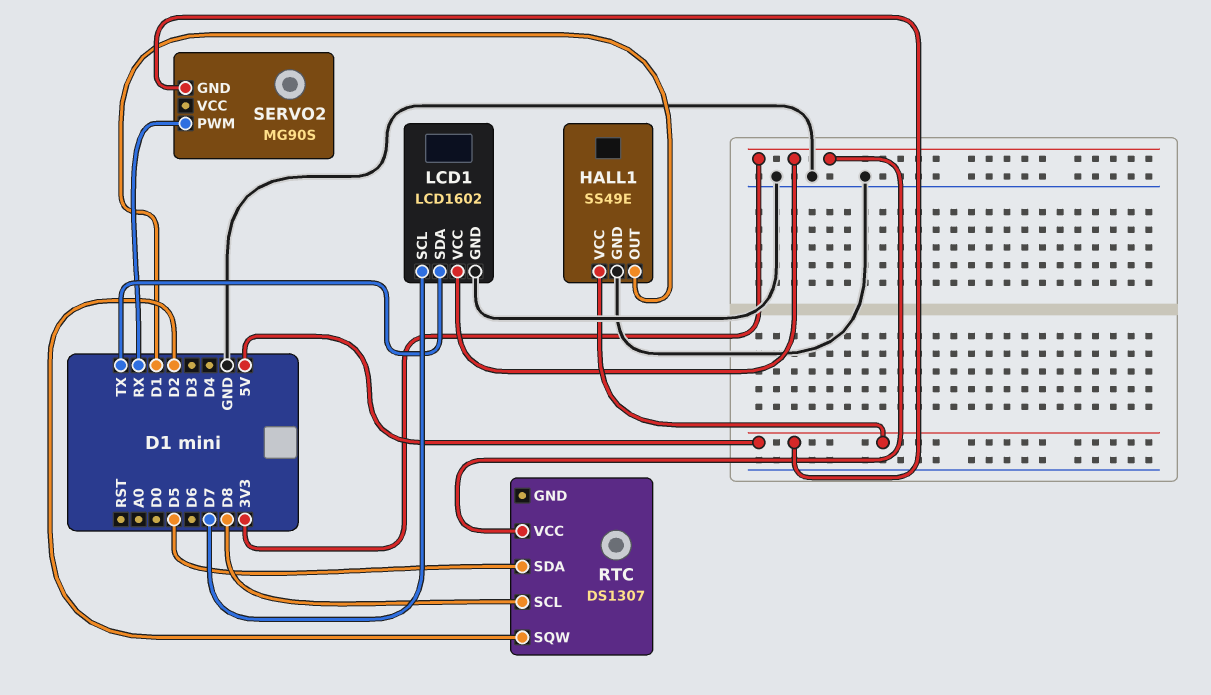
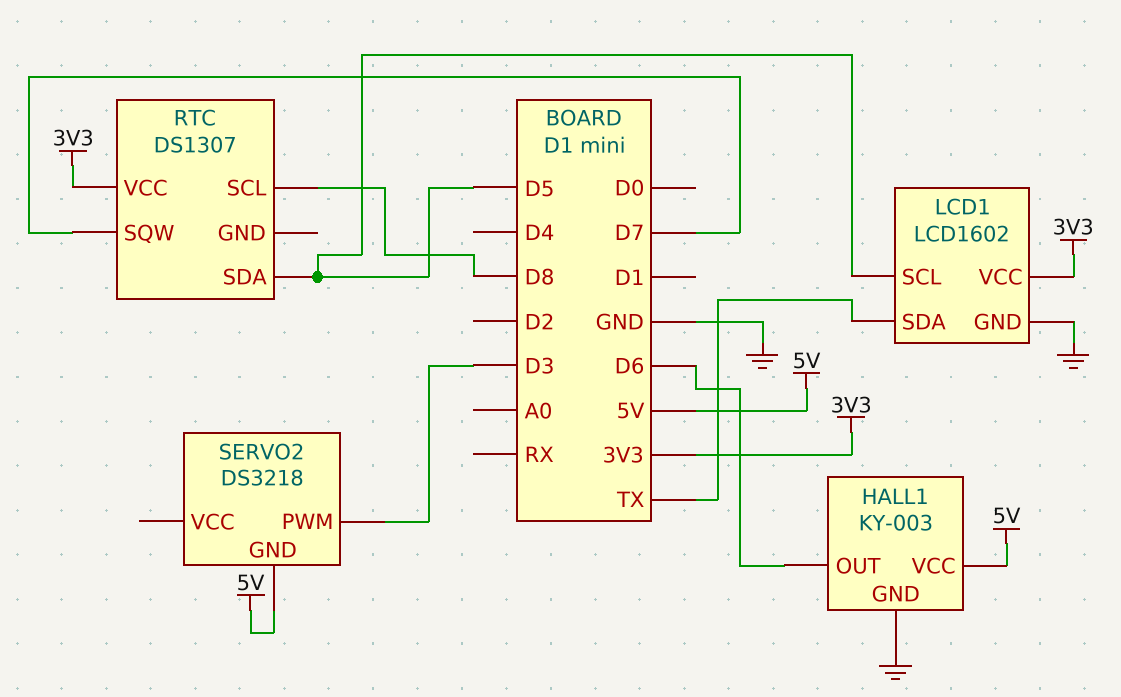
HALL1: SS49E -> KY-003
HALL1 pin OUT: D1 -> D6
LCD1 pin SCL: D7 -> D5
RTC pin SQW: D2 -> D7
SERVO2: MG90S -> DS3218
SERVO2 pin PWM: RX -> D3

